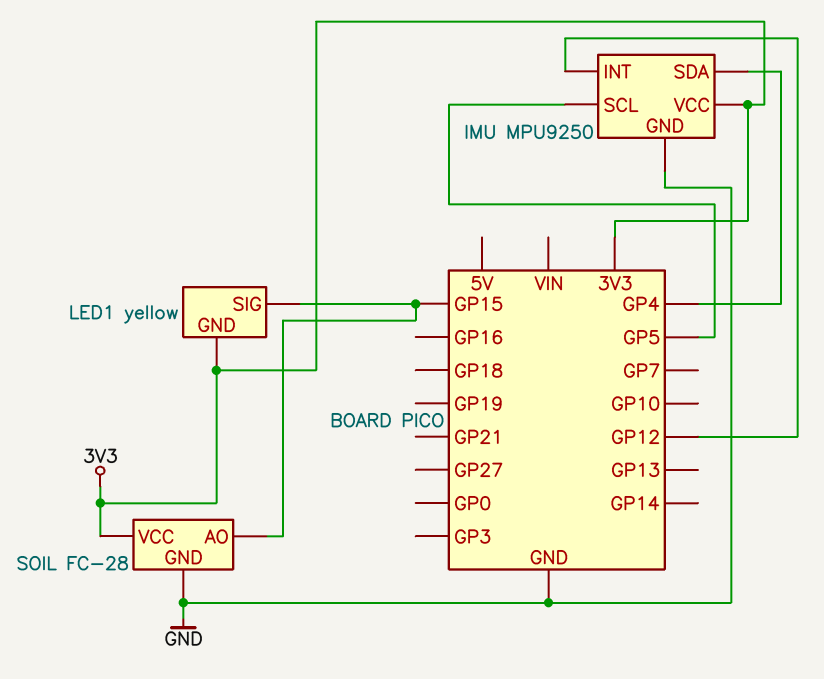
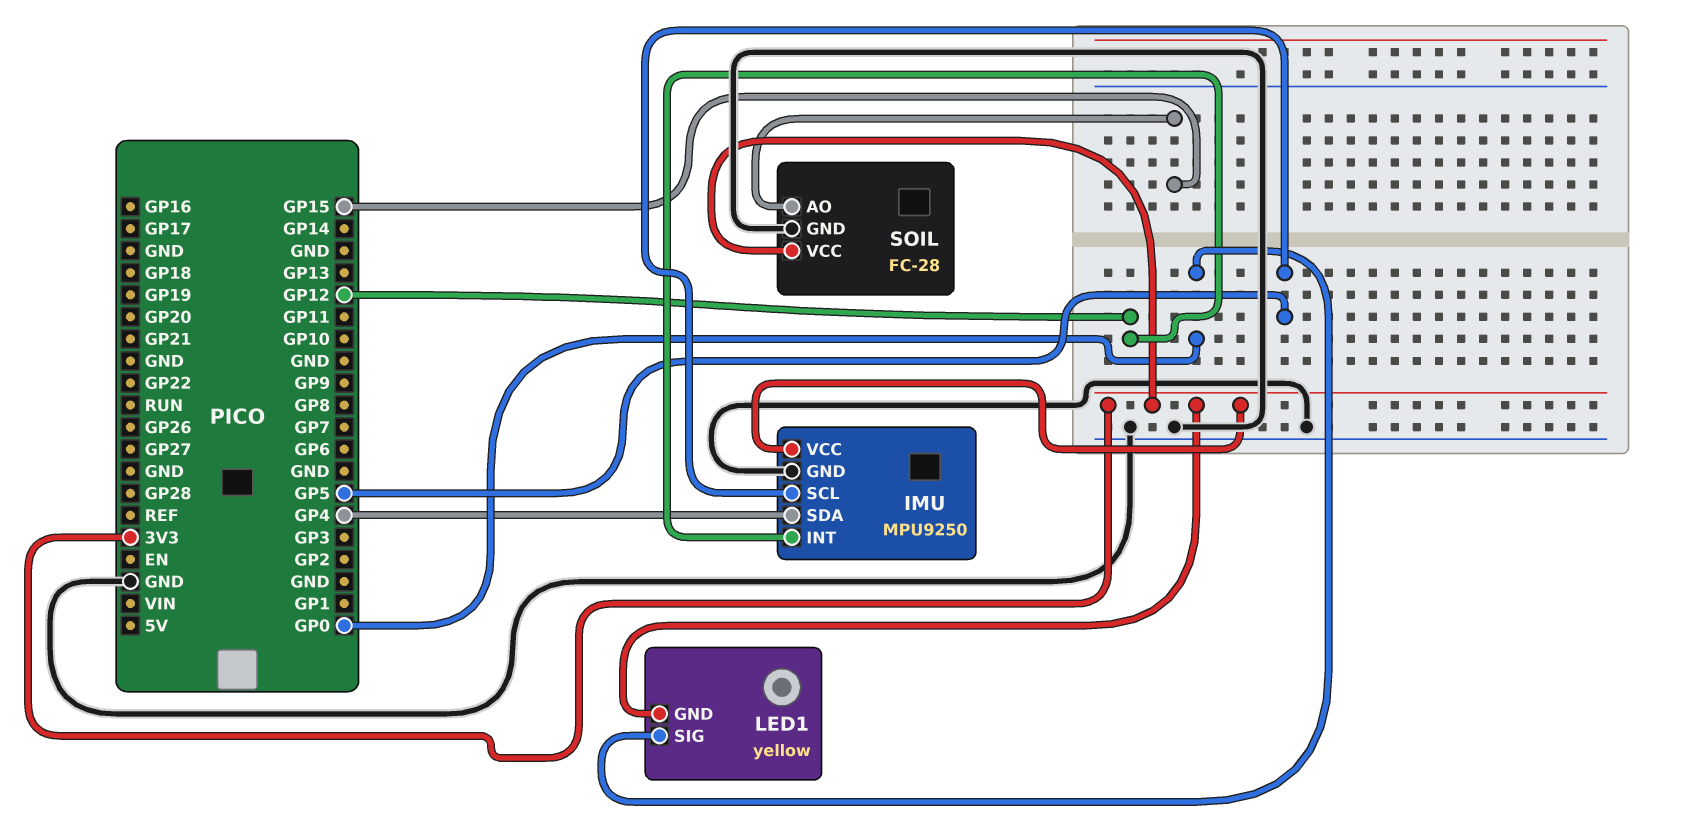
LED1 pin SIG: GP15 -> GP0

